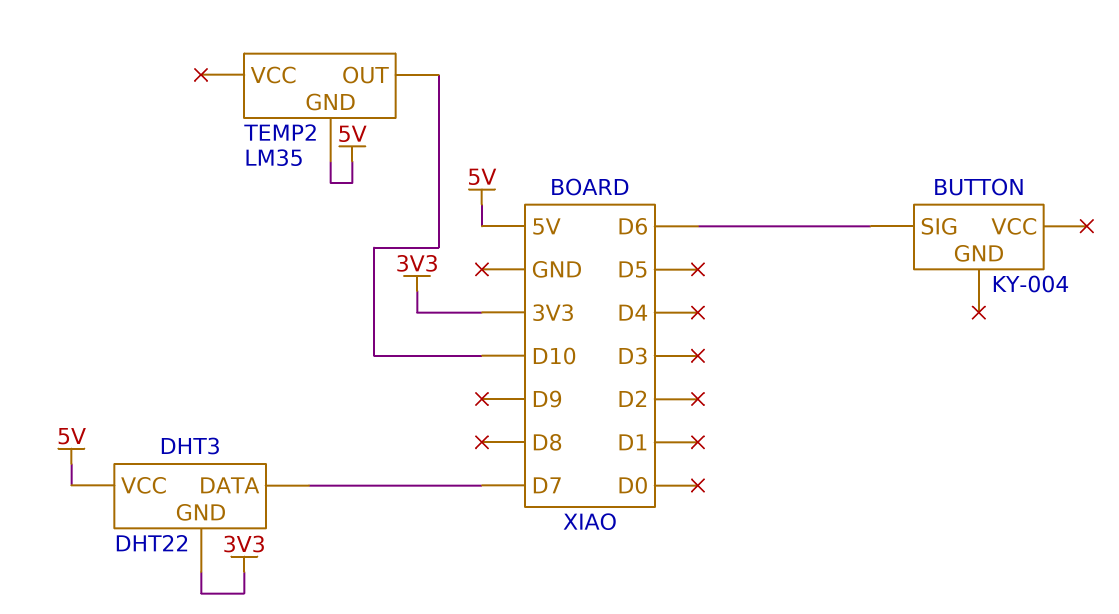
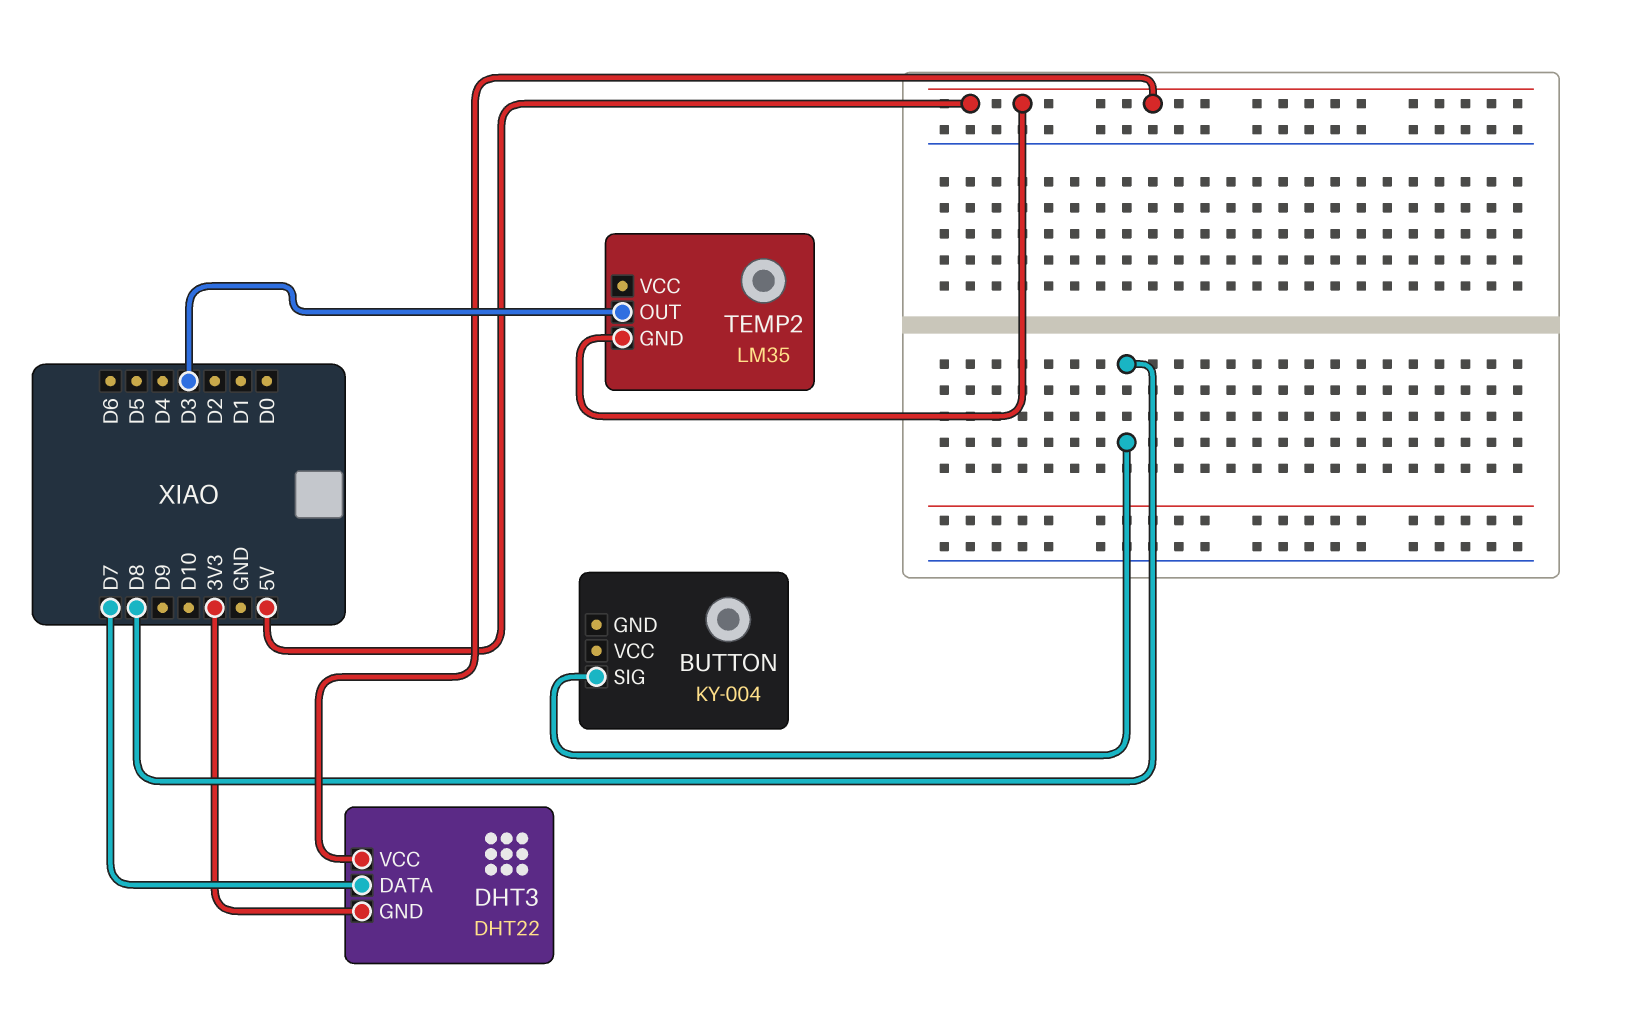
BUTTON pin SIG: D6 -> D8
TEMP2 pin OUT: D10 -> D3

